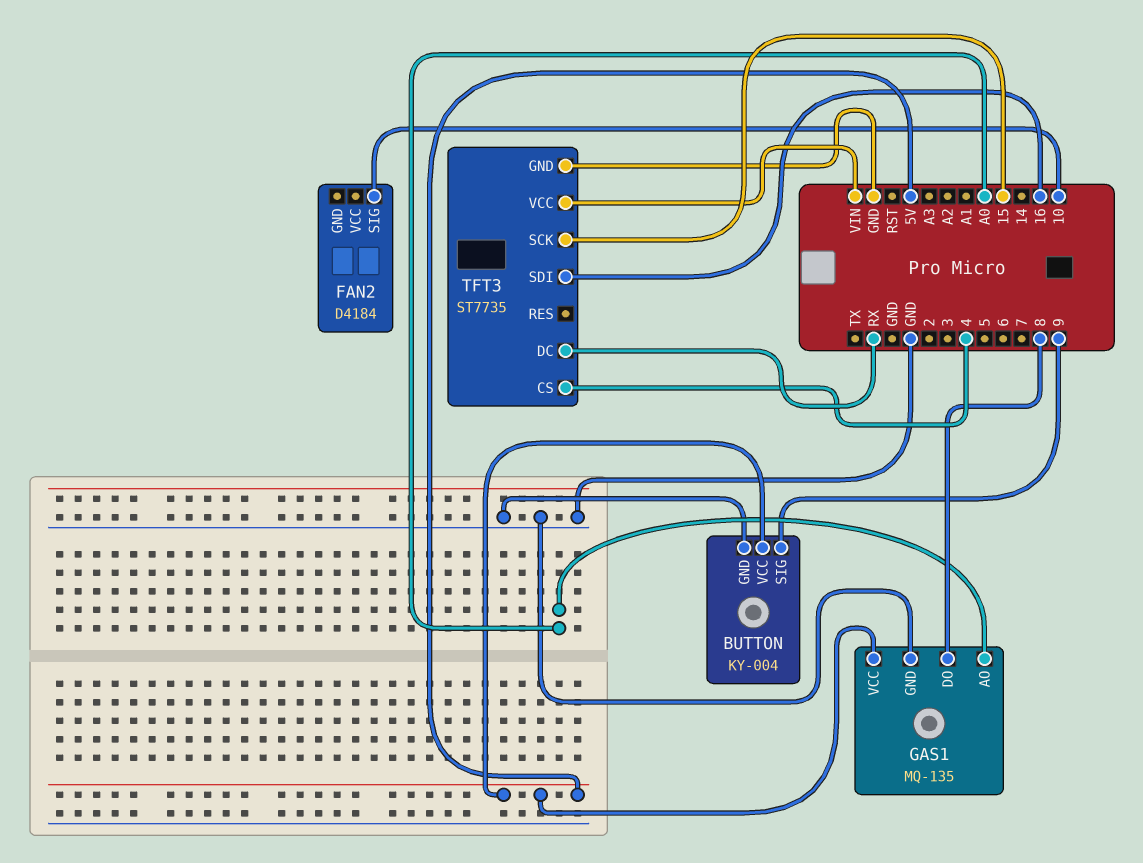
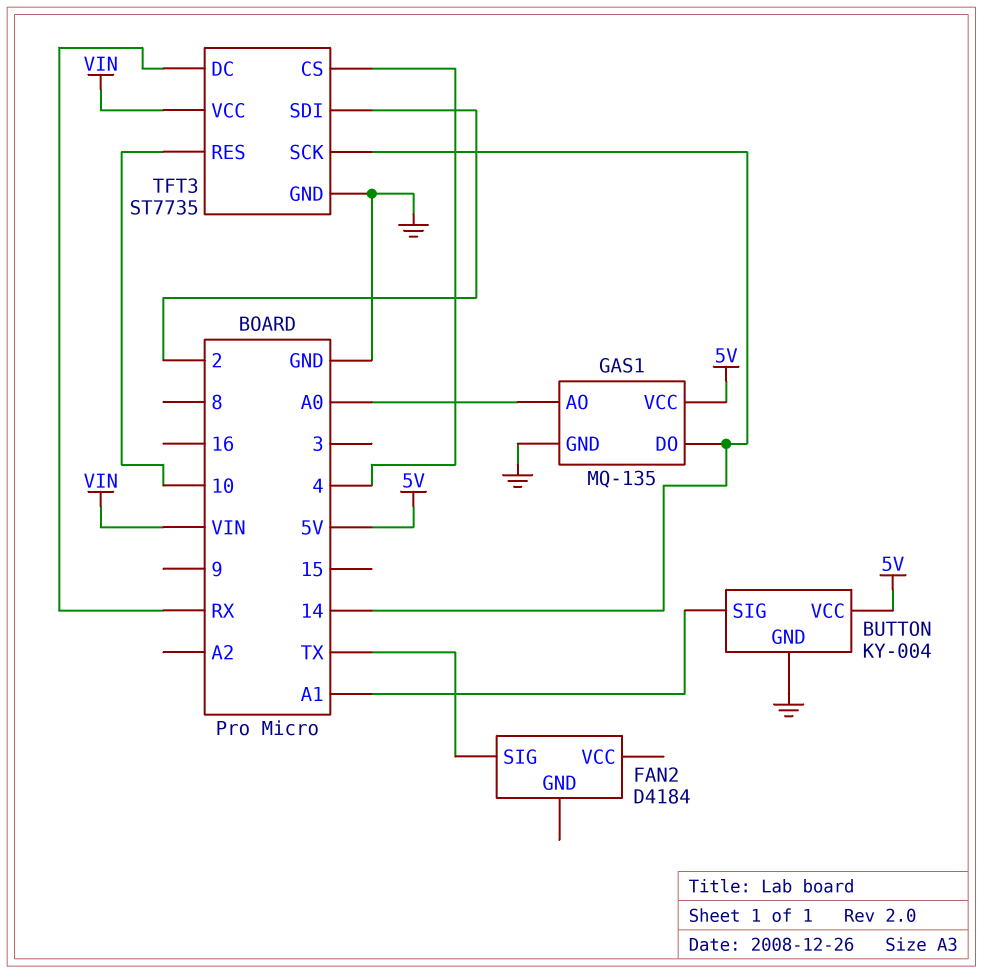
BUTTON pin SIG: 9 -> A1
FAN2 pin SIG: 10 -> TX
GAS1 pin DO: 8 -> 14
TFT3 pin RES: none -> 10
TFT3 pin SCK: 15 -> 14
TFT3 pin SDI: 16 -> 2

